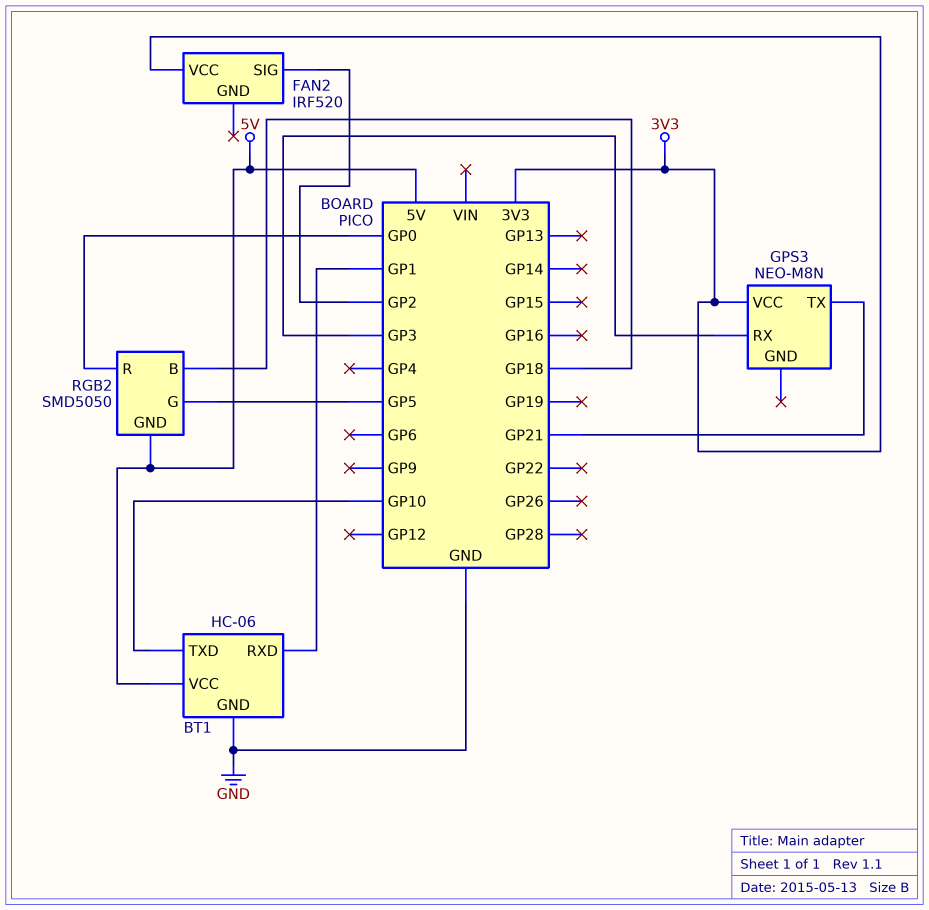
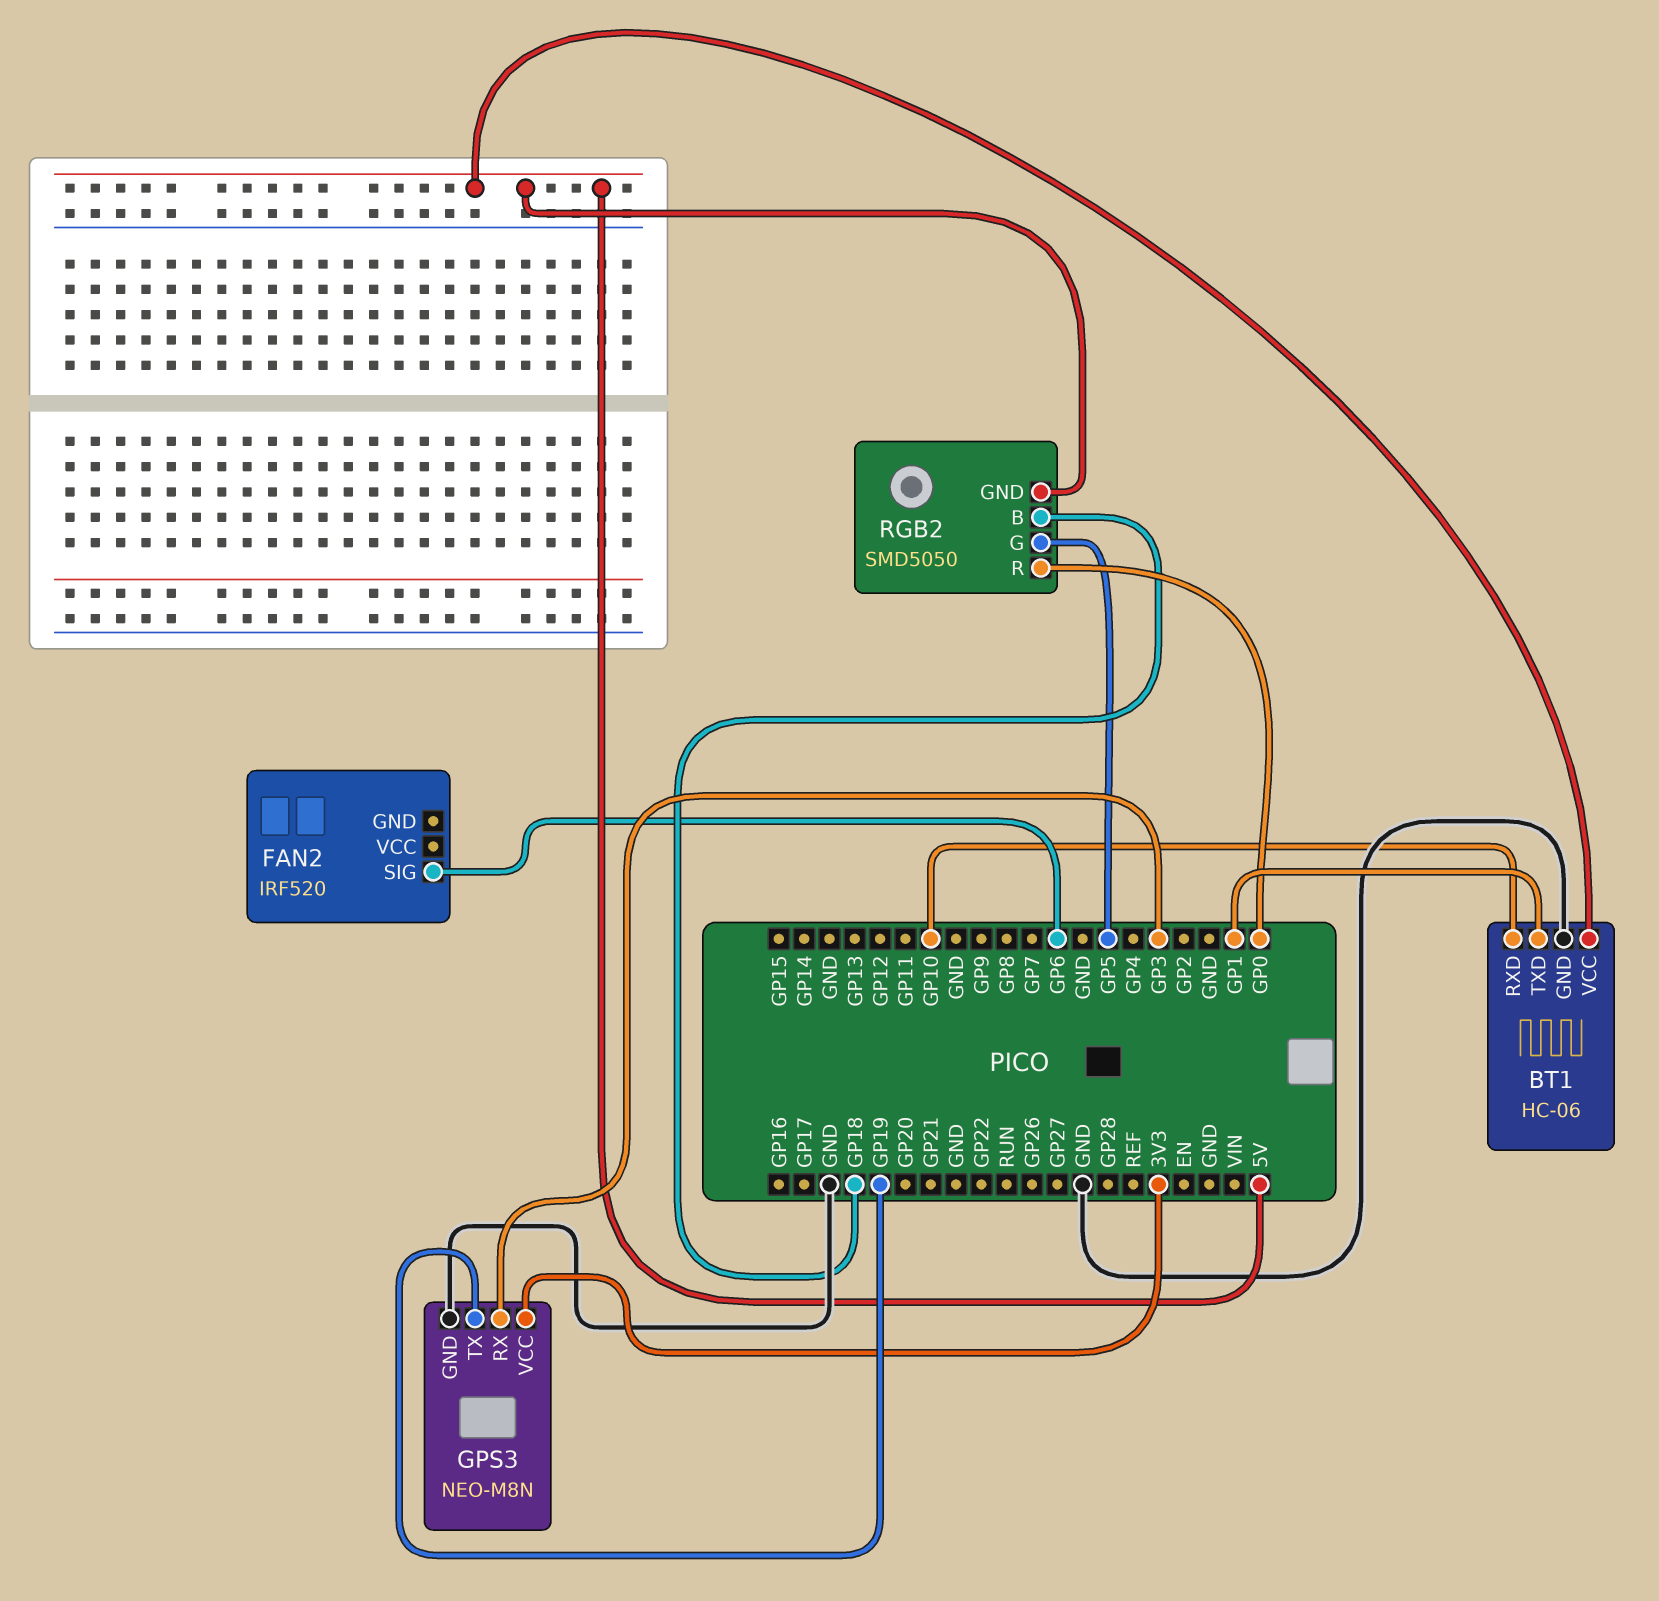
BT1 pin RXD: GP1 -> GP10
BT1 pin TXD: GP10 -> GP1
FAN2 pin SIG: GP2 -> GP6
FAN2 pin VCC: 3V3 -> none
GPS3 pin GND: none -> GND
GPS3 pin TX: GP21 -> GP19

